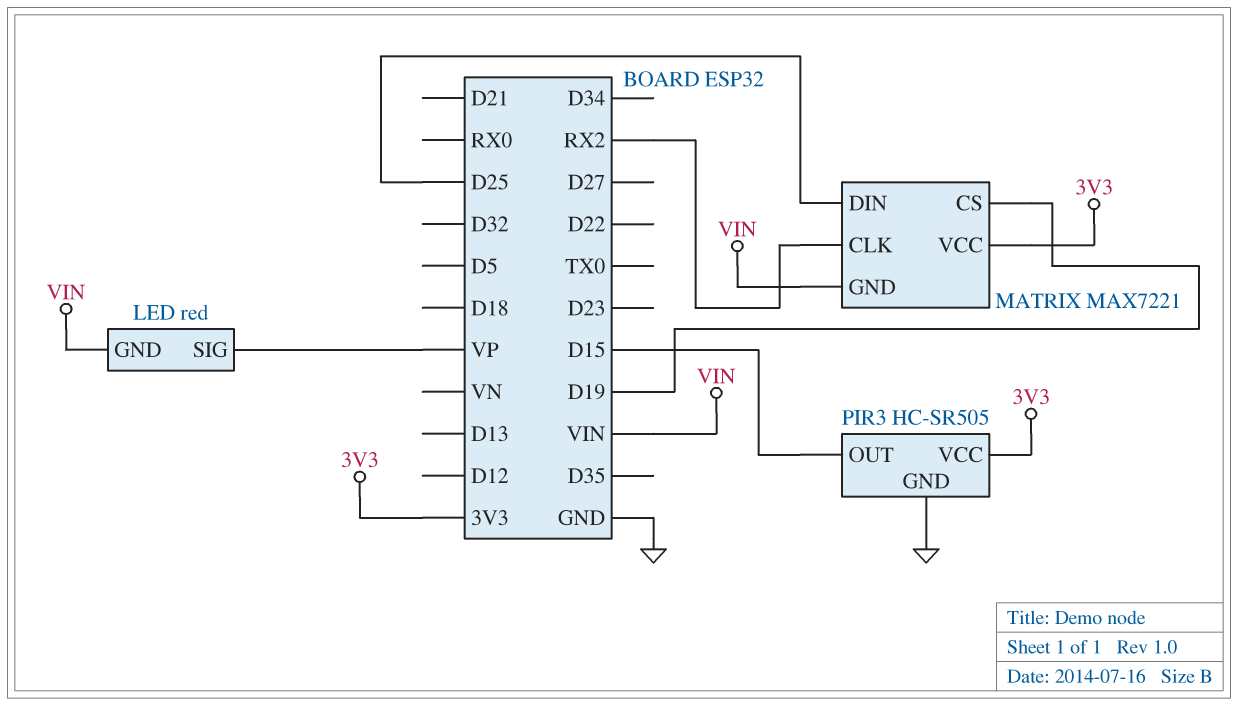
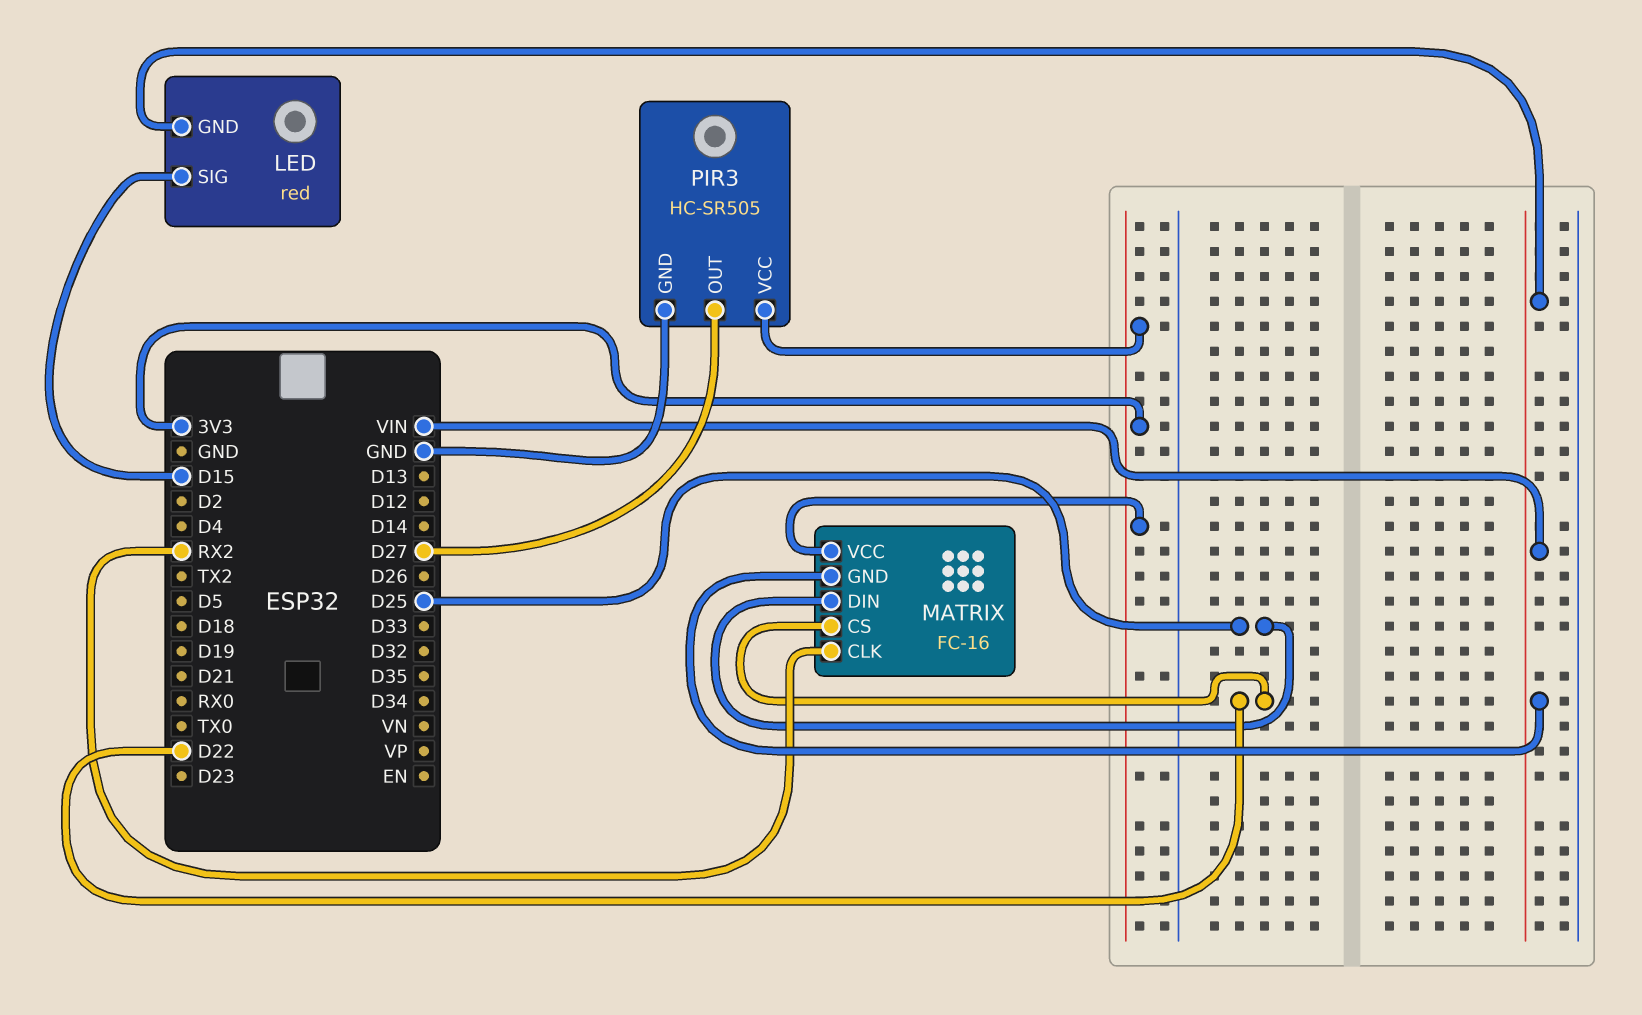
LED pin SIG: VP -> D15
MATRIX: MAX7221 -> FC-16
MATRIX pin CS: D19 -> D22
PIR3 pin OUT: D15 -> D27

